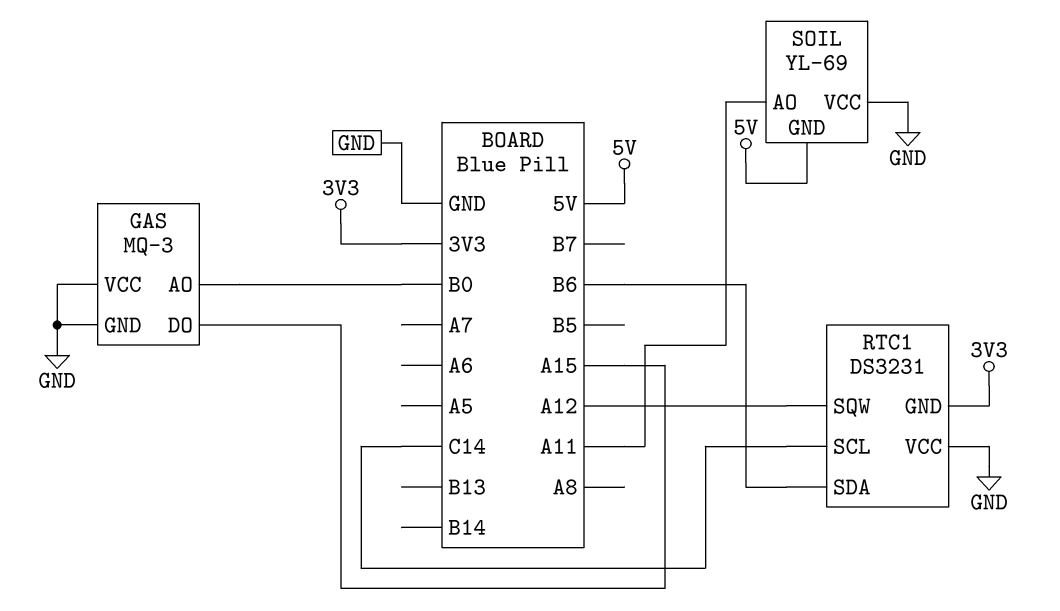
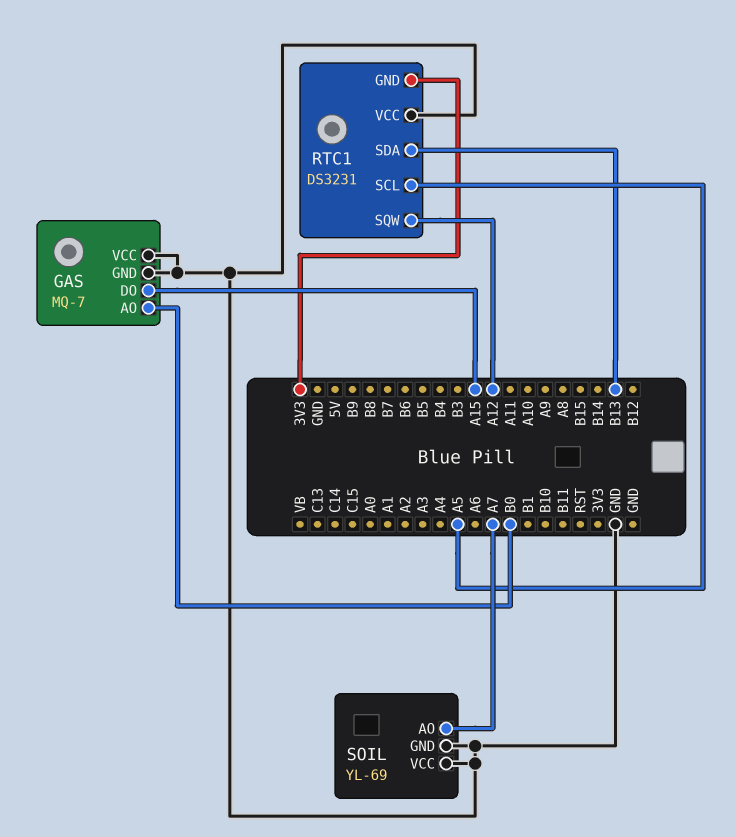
GAS: MQ-3 -> MQ-7
RTC1 pin SCL: C14 -> A5
RTC1 pin SDA: B6 -> B13
SOIL pin AO: A11 -> A7
SOIL pin GND: 5V -> GND

